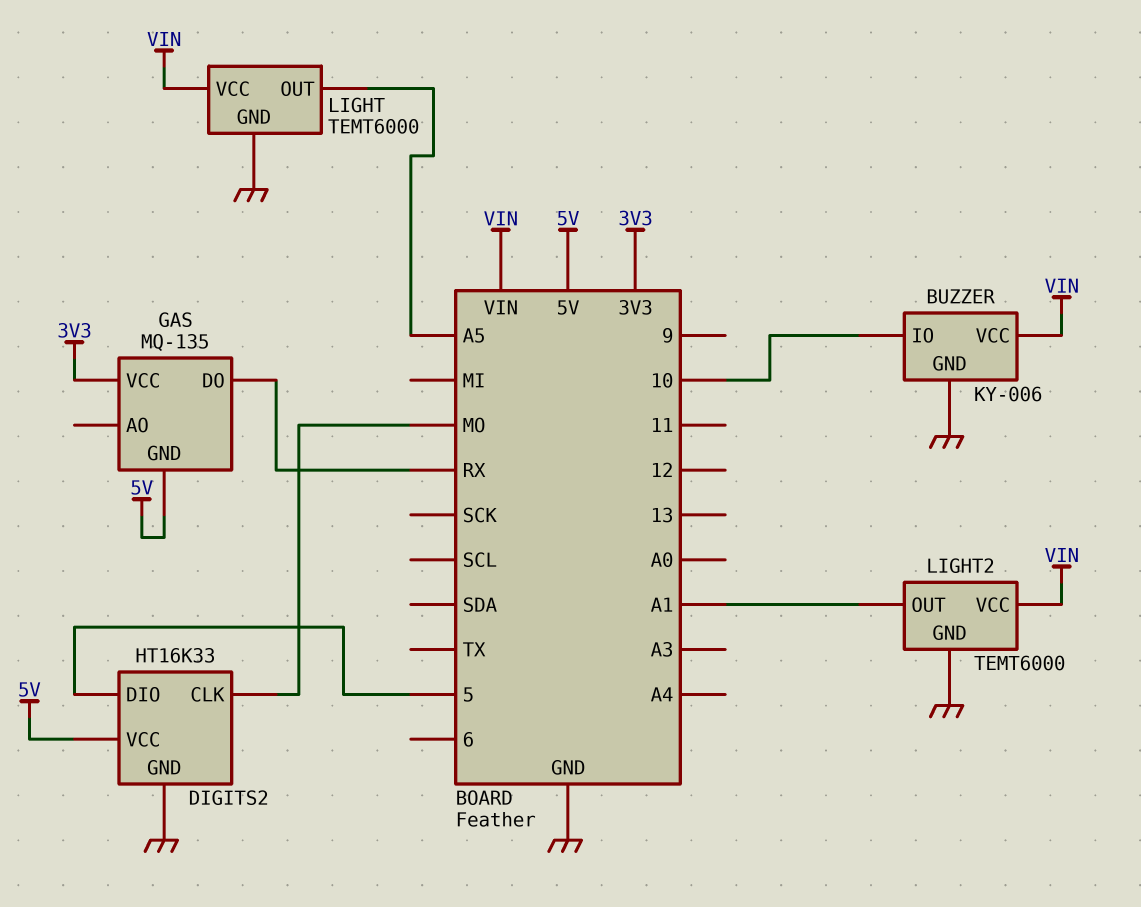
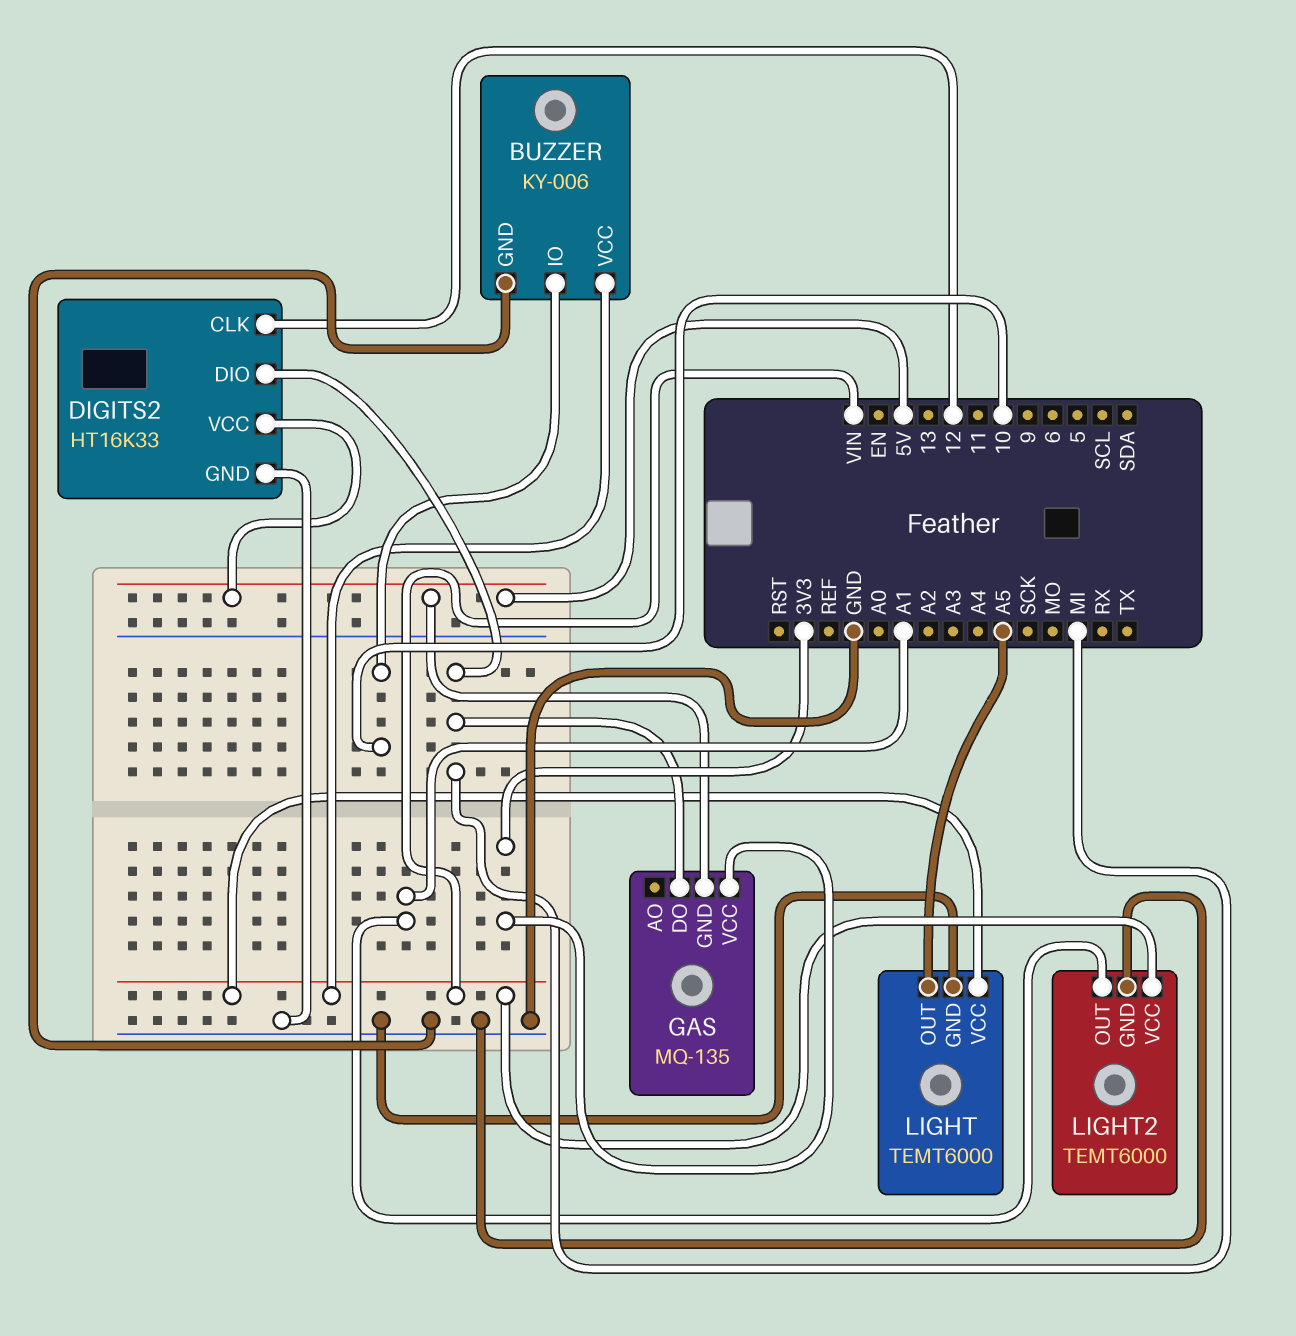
DIGITS2 pin CLK: MO -> 12
DIGITS2 pin DIO: 5 -> MI
GAS pin DO: RX -> MI

